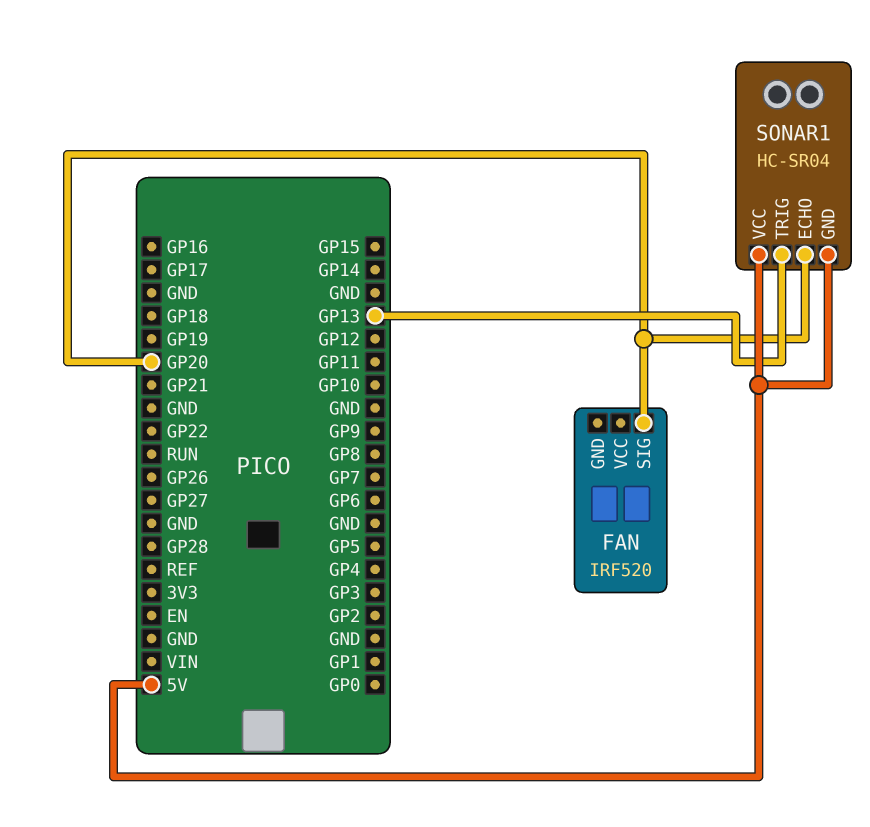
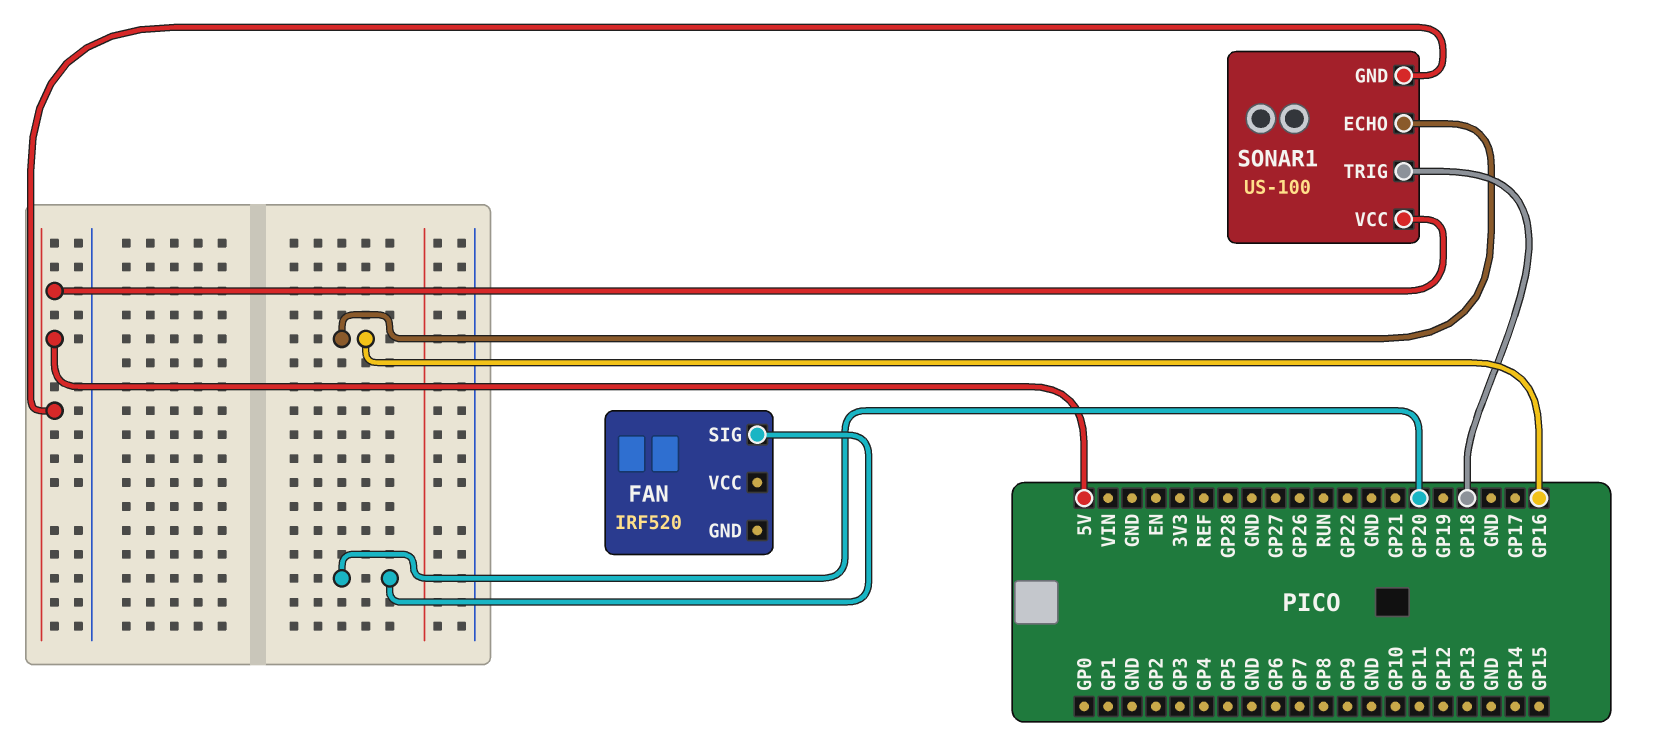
SONAR1: HC-SR04 -> US-100
SONAR1 pin ECHO: GP20 -> GP16
SONAR1 pin TRIG: GP13 -> GP18

